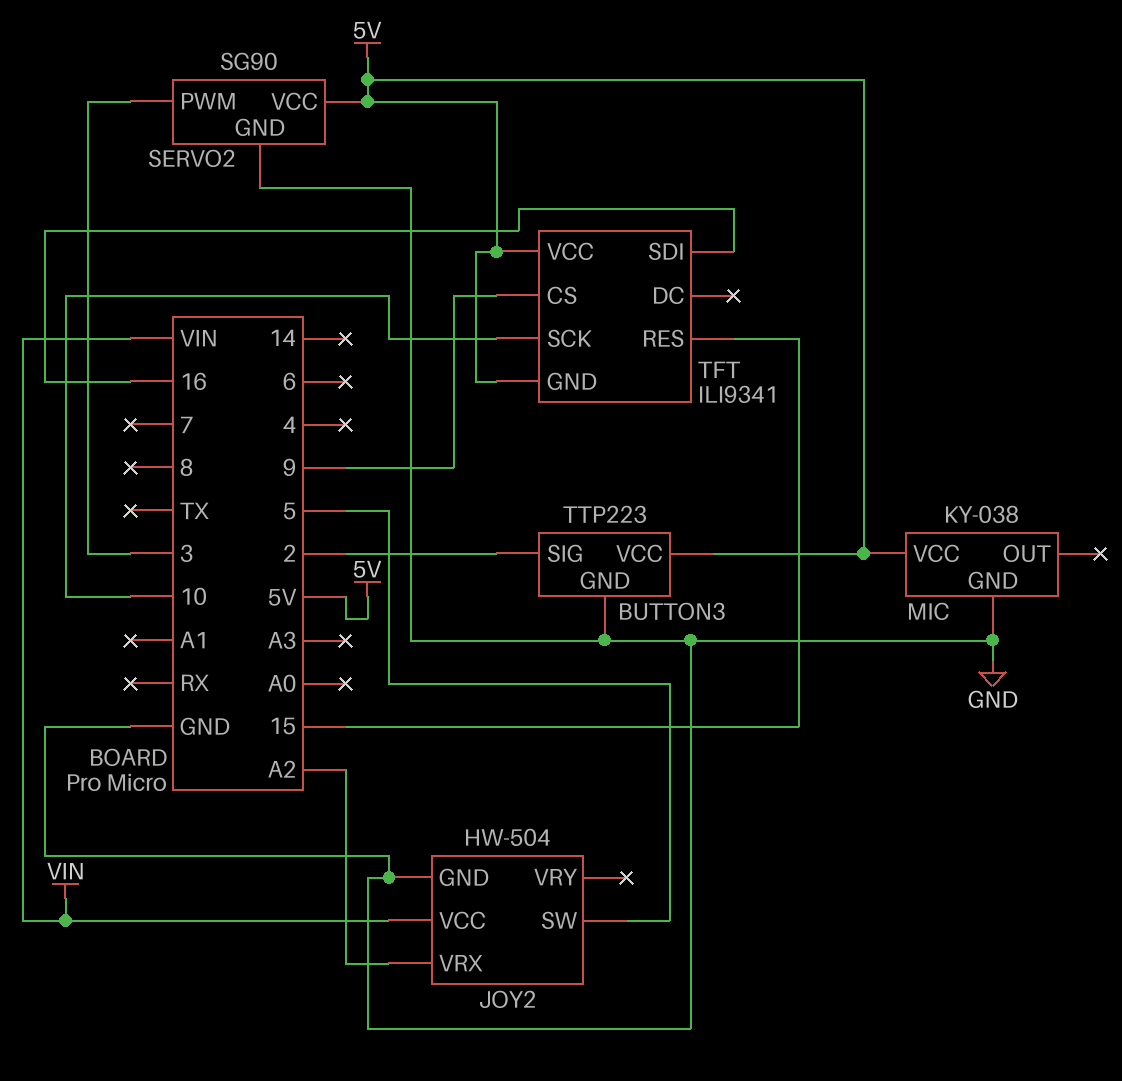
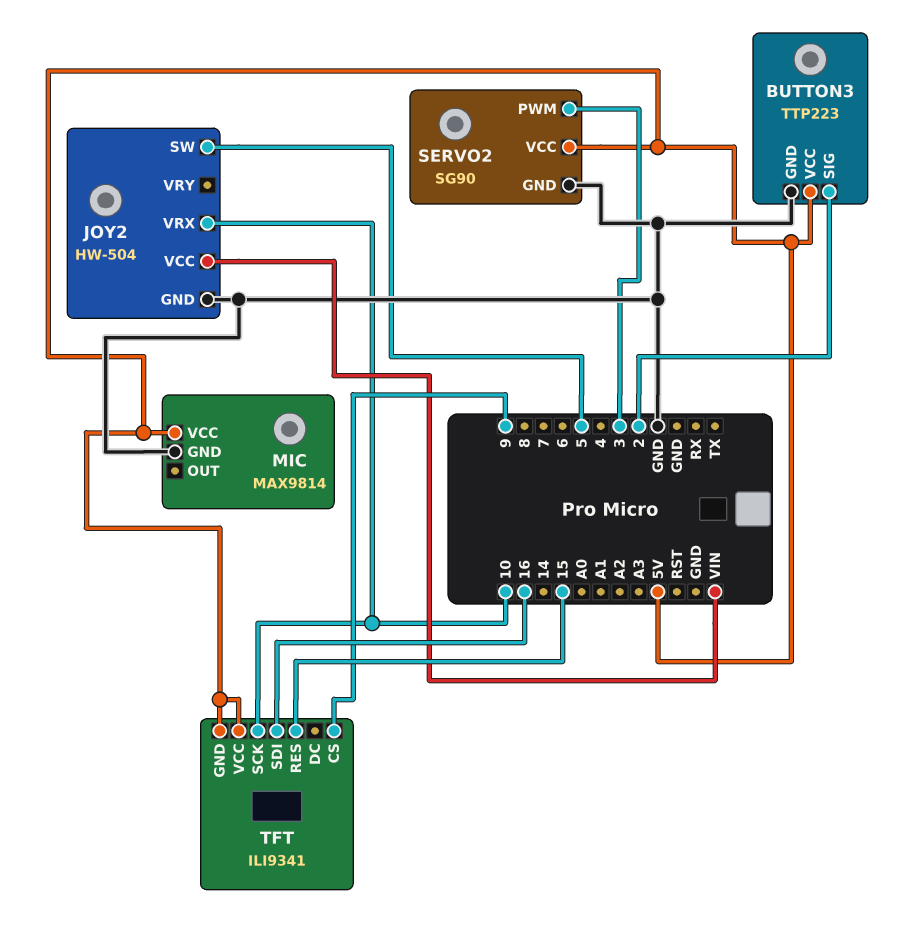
JOY2 pin VRX: A2 -> 10
MIC: KY-038 -> MAX9814

